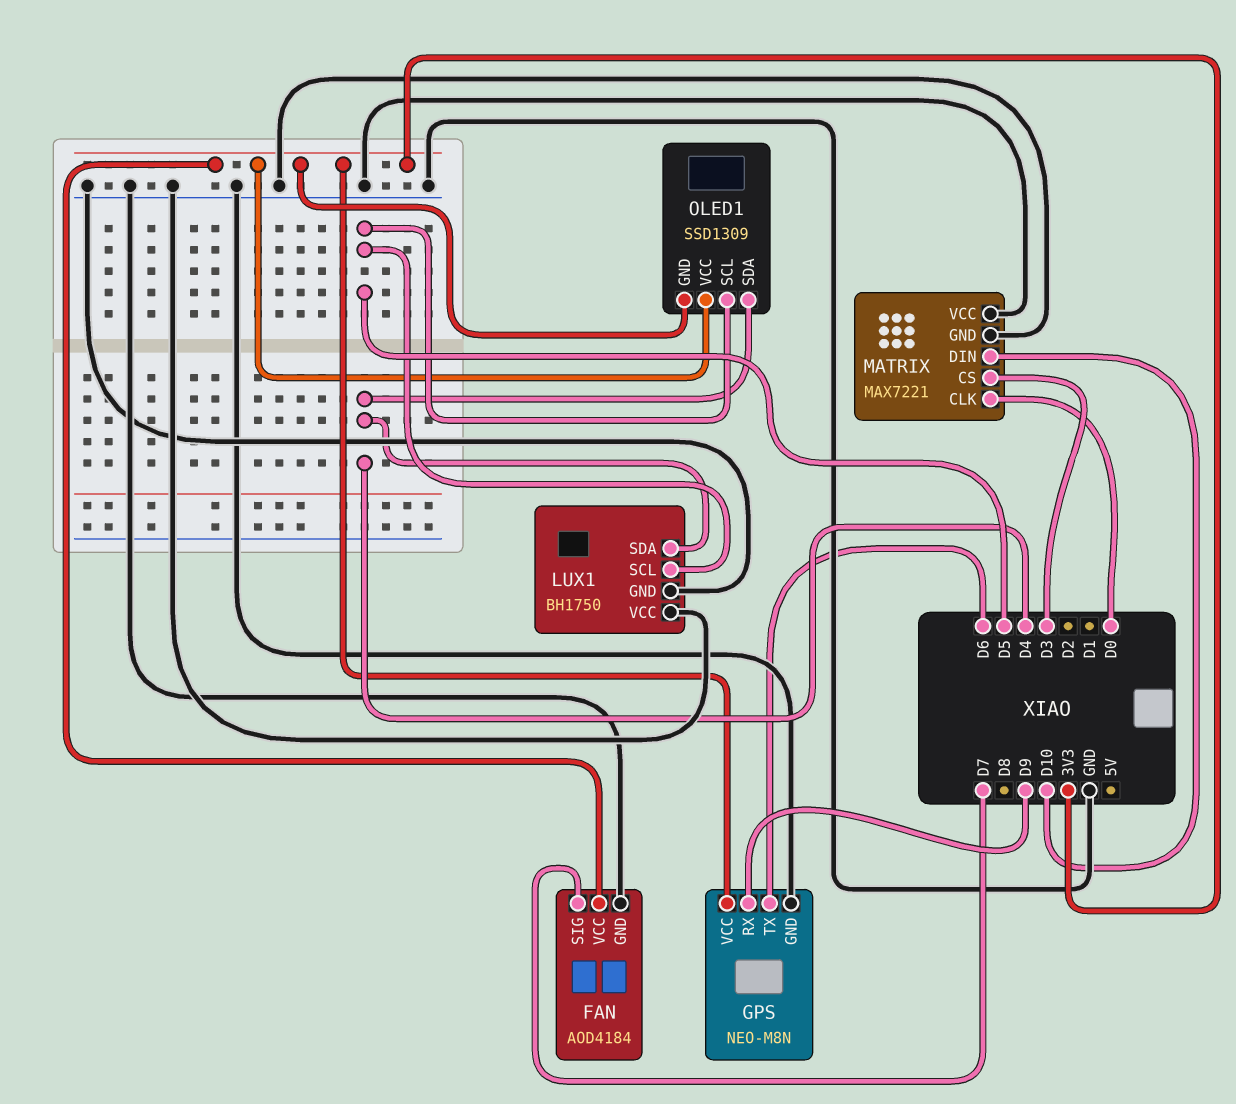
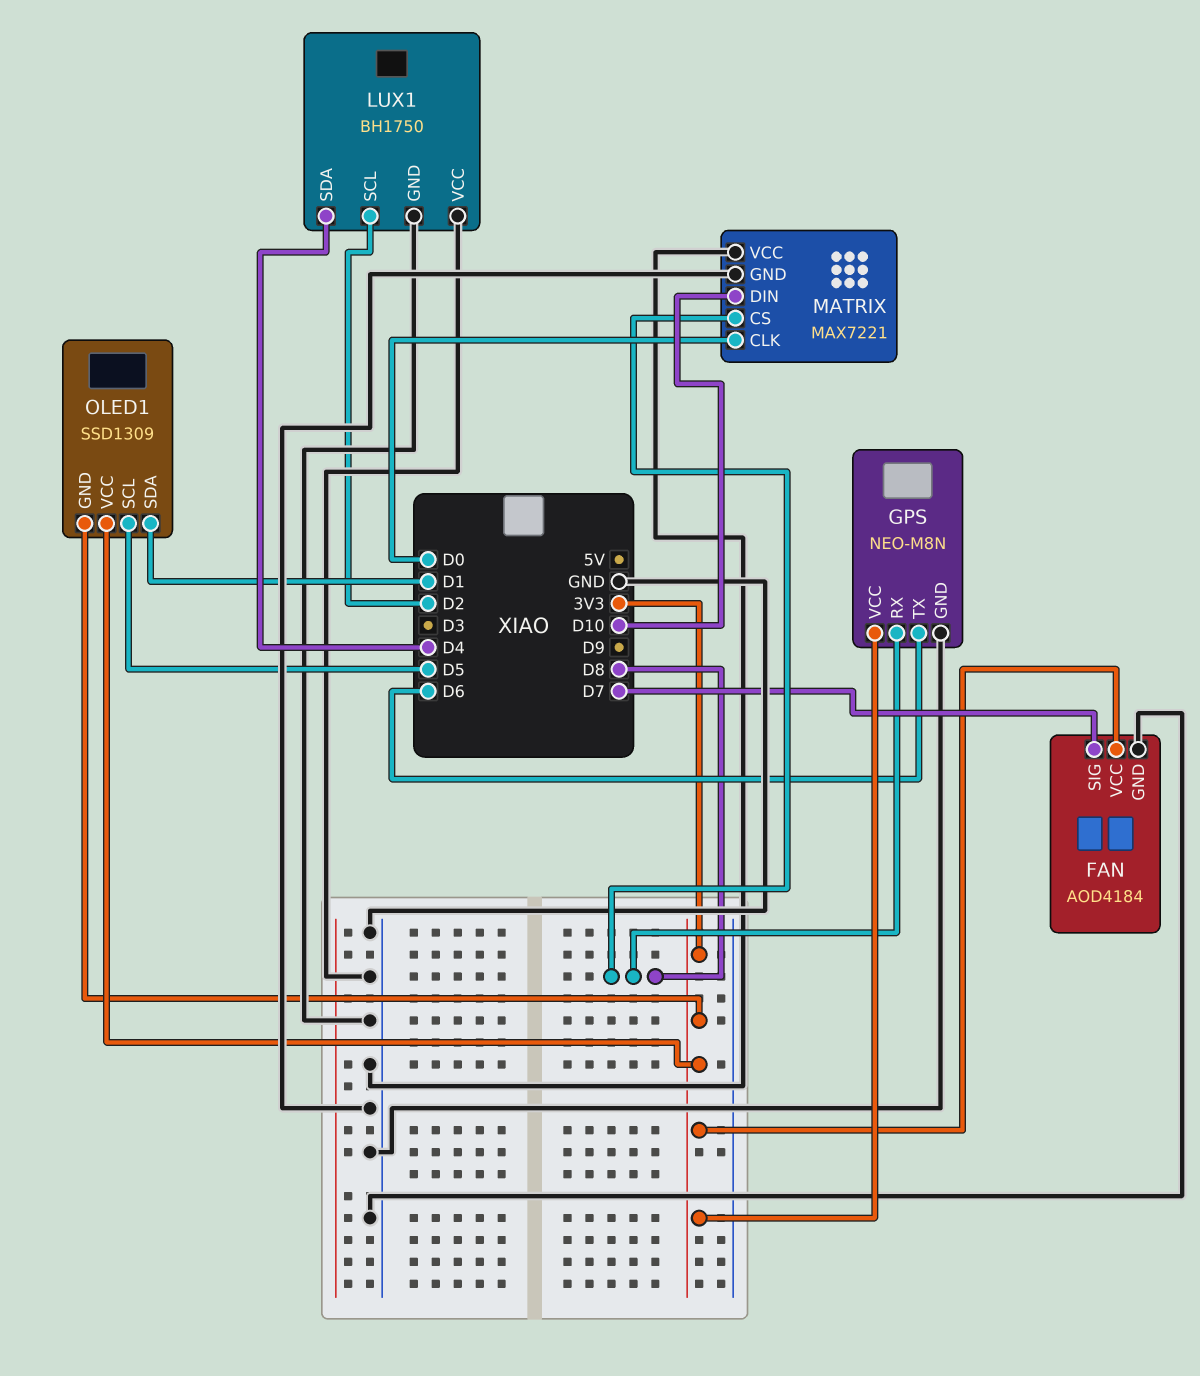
GPS pin RX: D9 -> D8
LUX1 pin SCL: D5 -> D2
MATRIX pin CS: D3 -> D8
OLED1 pin SDA: D4 -> D1

